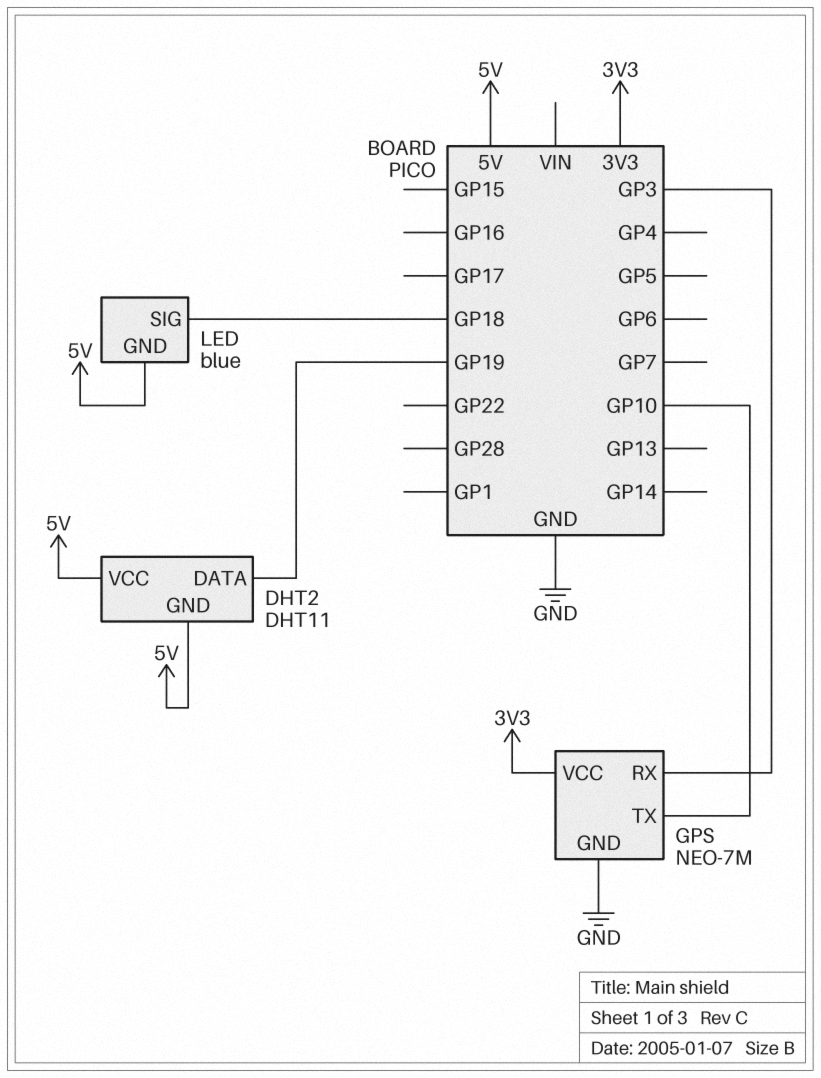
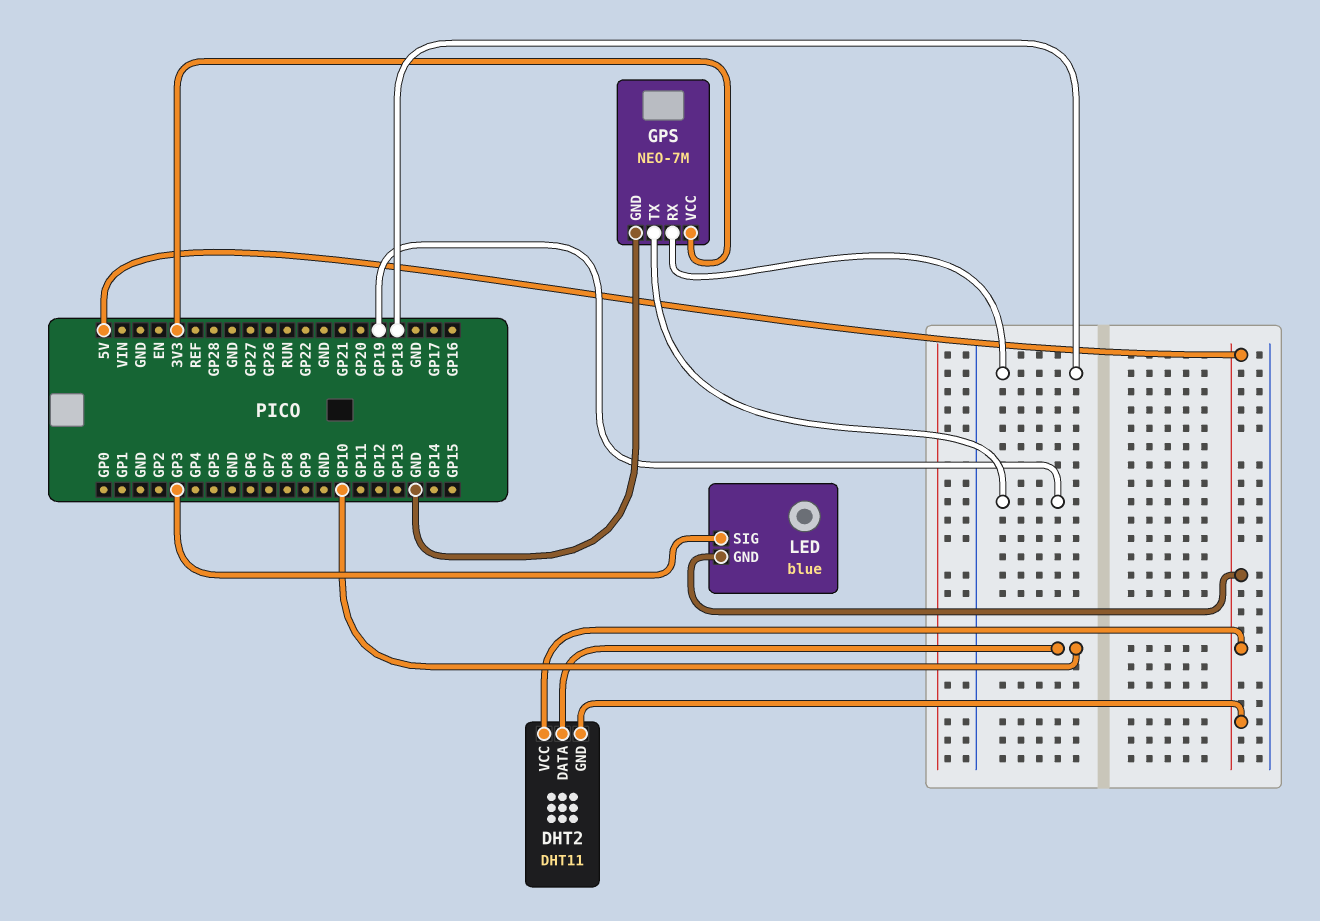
DHT2 pin DATA: GP19 -> GP10
GPS pin RX: GP3 -> GP18
GPS pin TX: GP10 -> GP19
LED pin SIG: GP18 -> GP3

